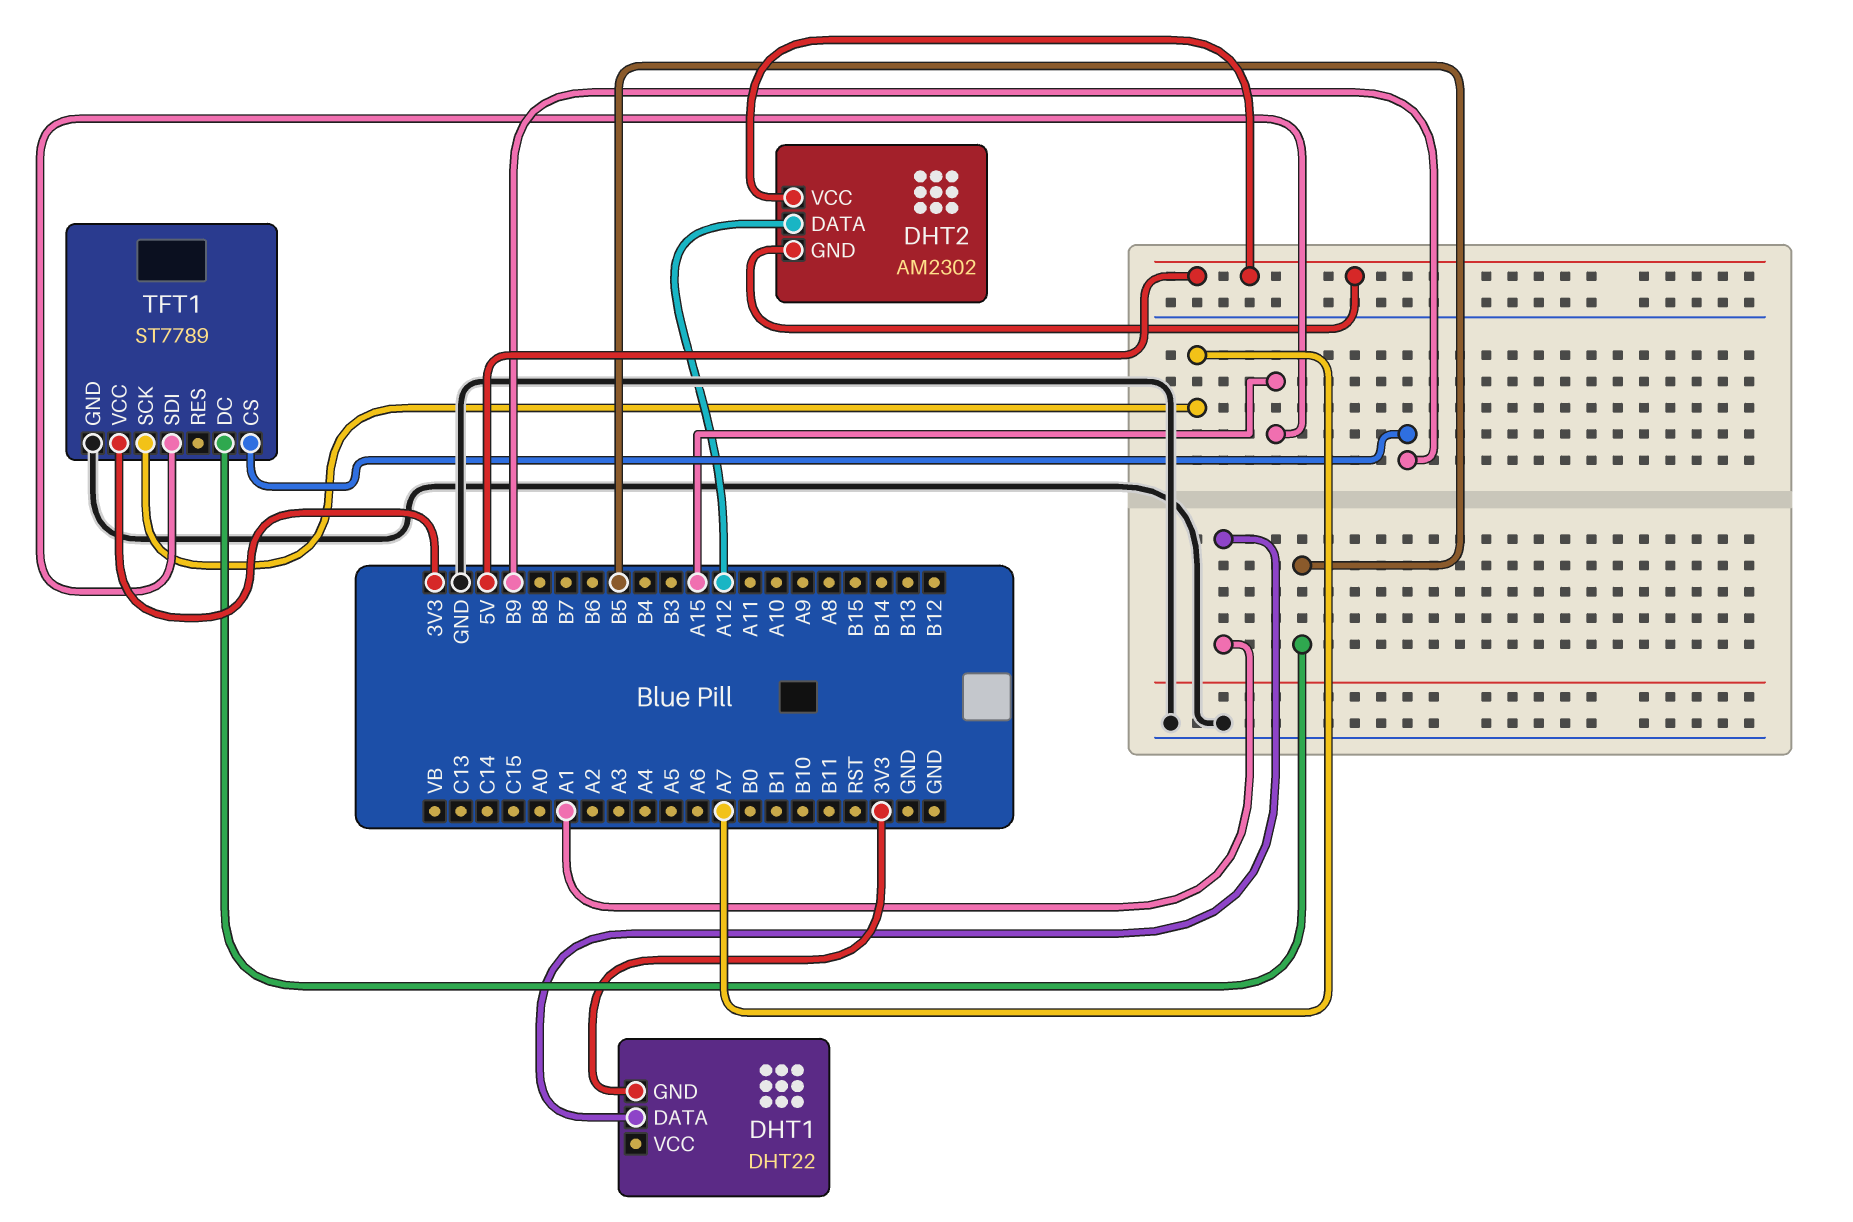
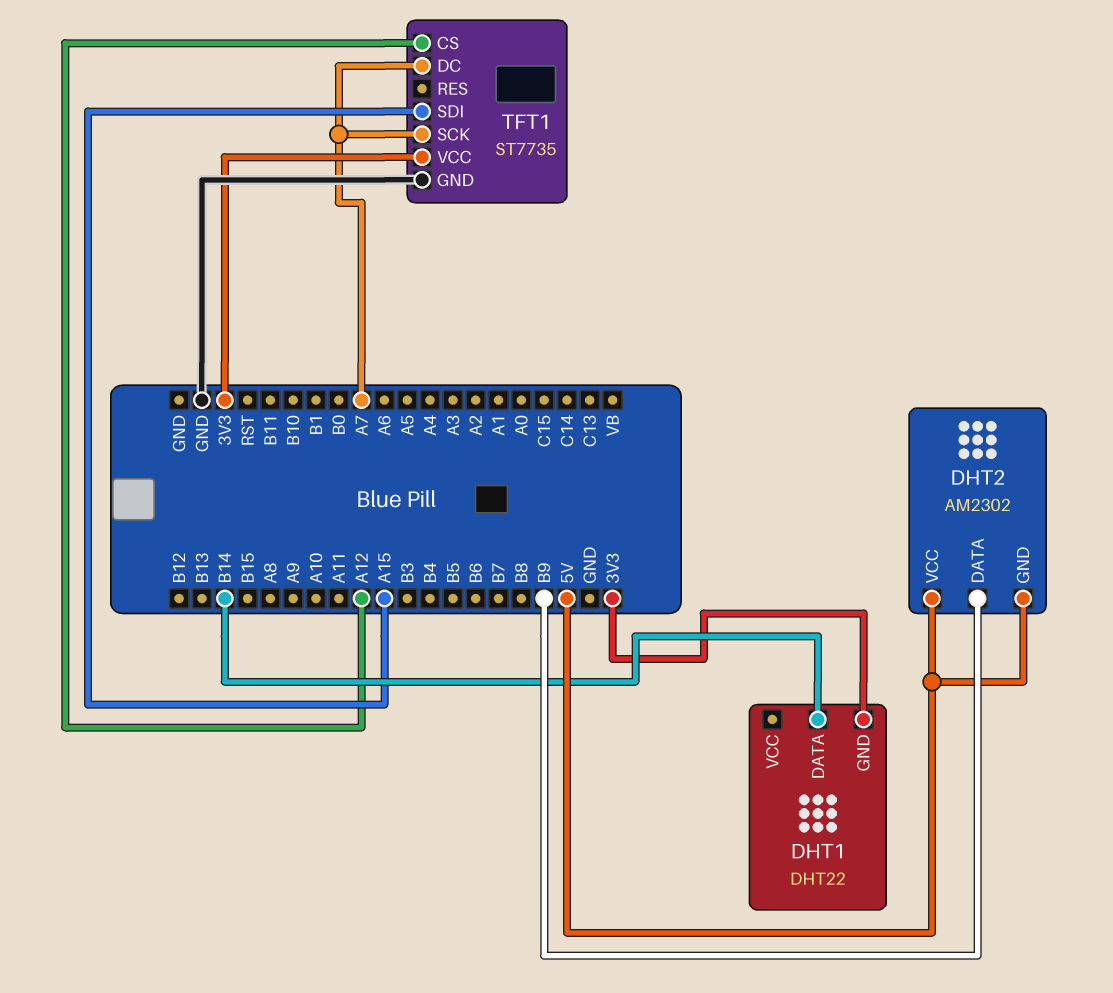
DHT1 pin DATA: A1 -> B14
DHT2 pin DATA: A12 -> B9
TFT1: ST7789 -> ST7735
TFT1 pin CS: B9 -> A12
TFT1 pin DC: B5 -> A7

